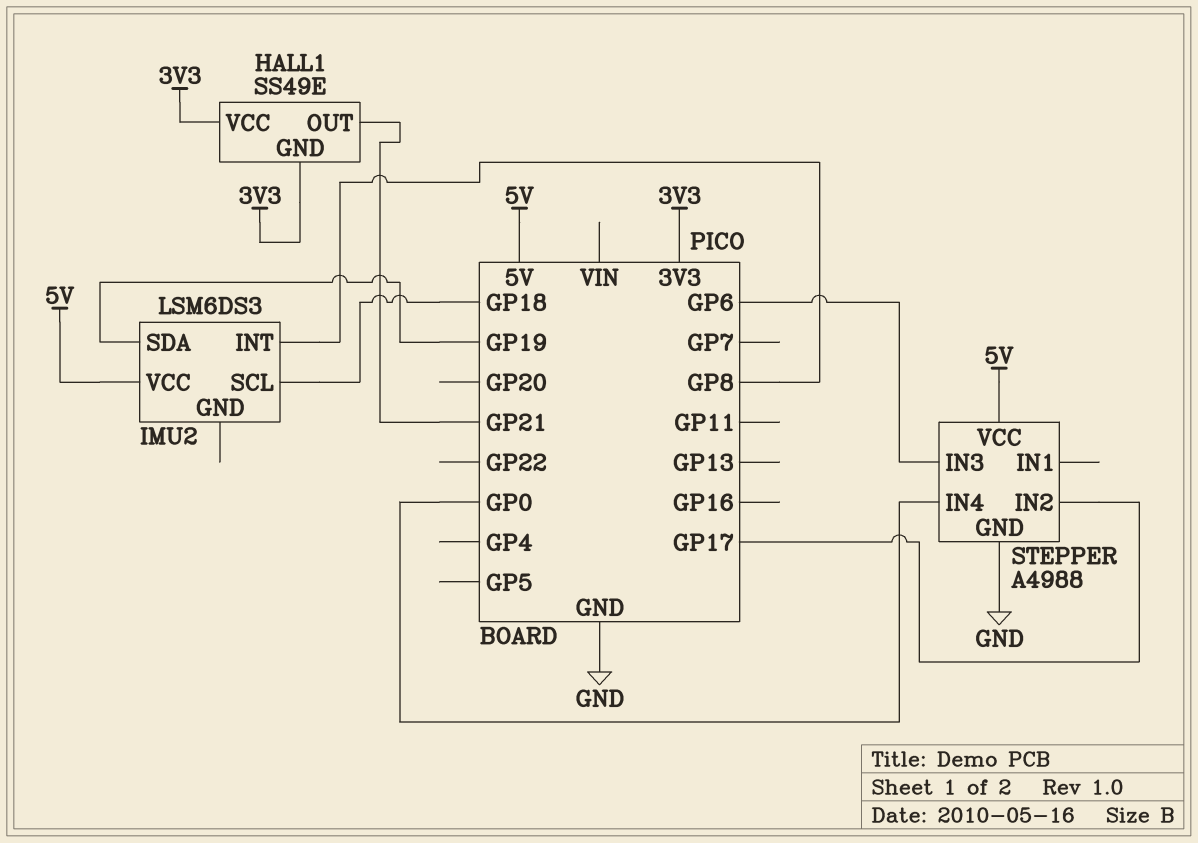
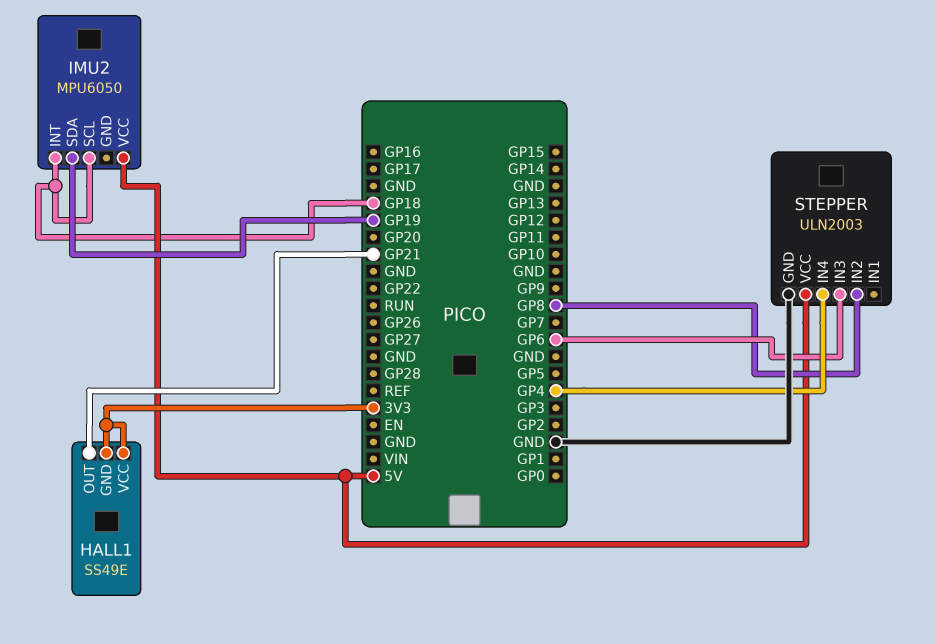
IMU2: LSM6DS3 -> MPU6050
IMU2 pin INT: GP8 -> GP18
STEPPER: A4988 -> ULN2003
STEPPER pin IN2: GP17 -> GP8
STEPPER pin IN4: GP0 -> GP4

